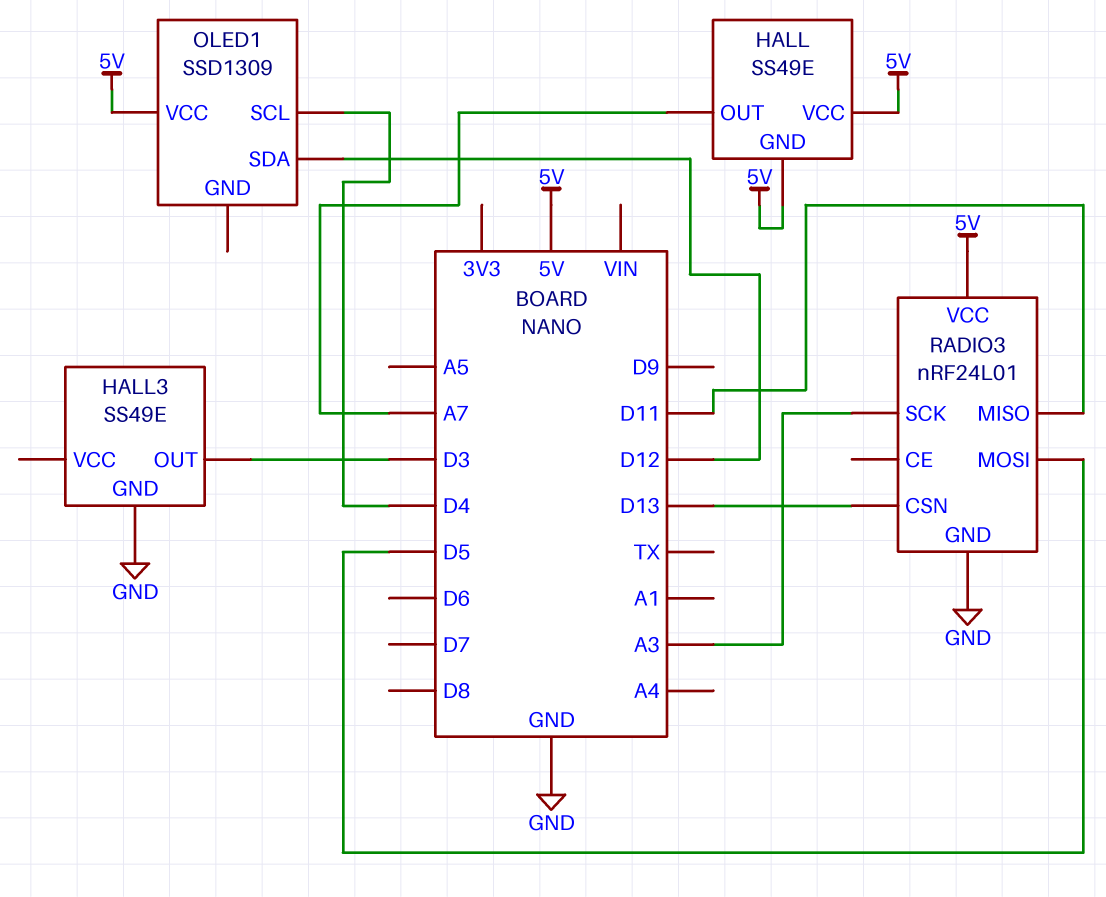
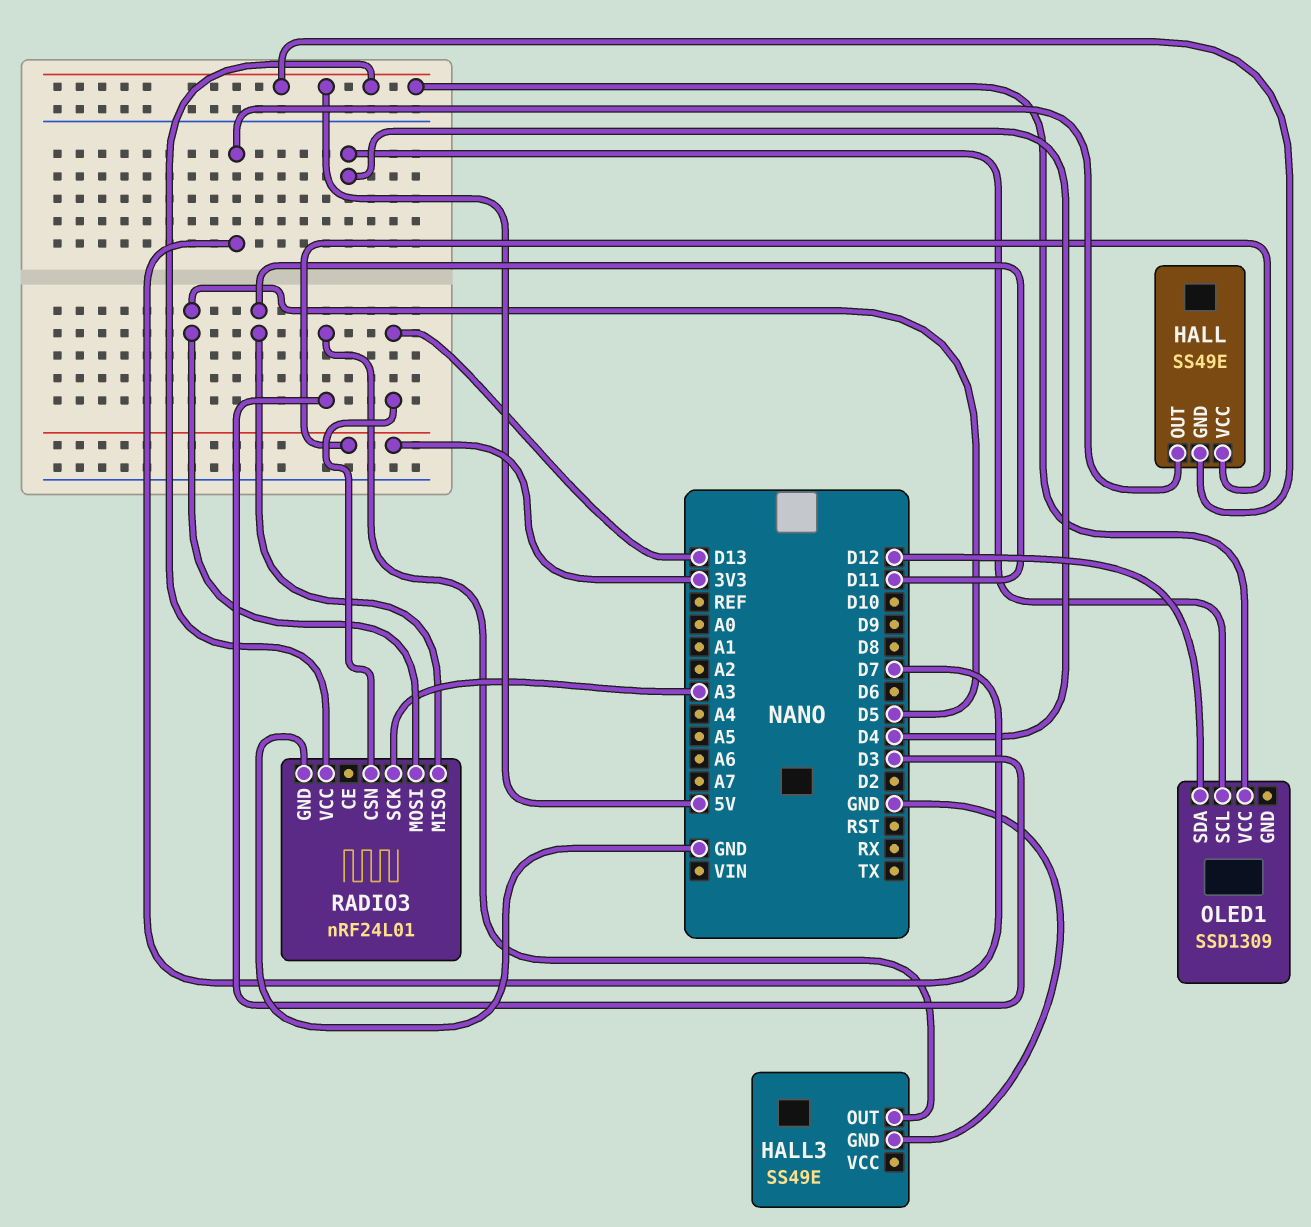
HALL pin OUT: A7 -> D7
HALL pin VCC: 5V -> 3V3

